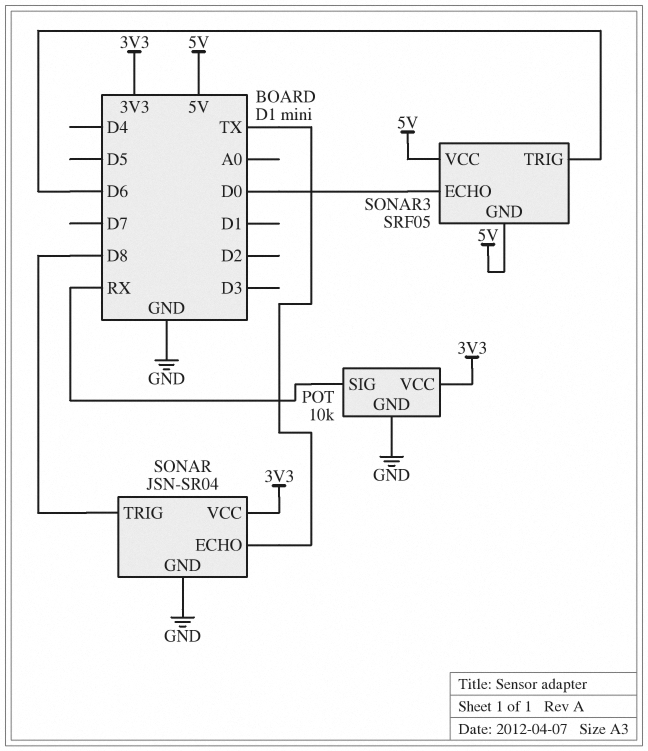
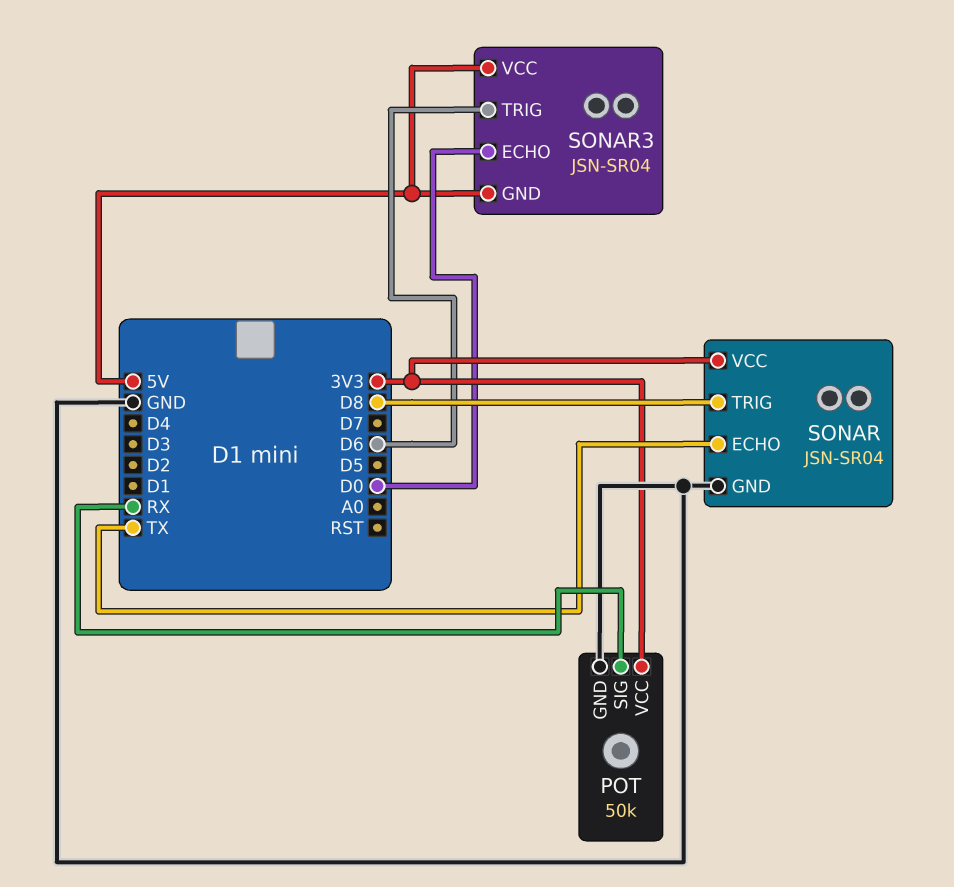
POT: 10k -> 50k
SONAR3: SRF05 -> JSN-SR04

